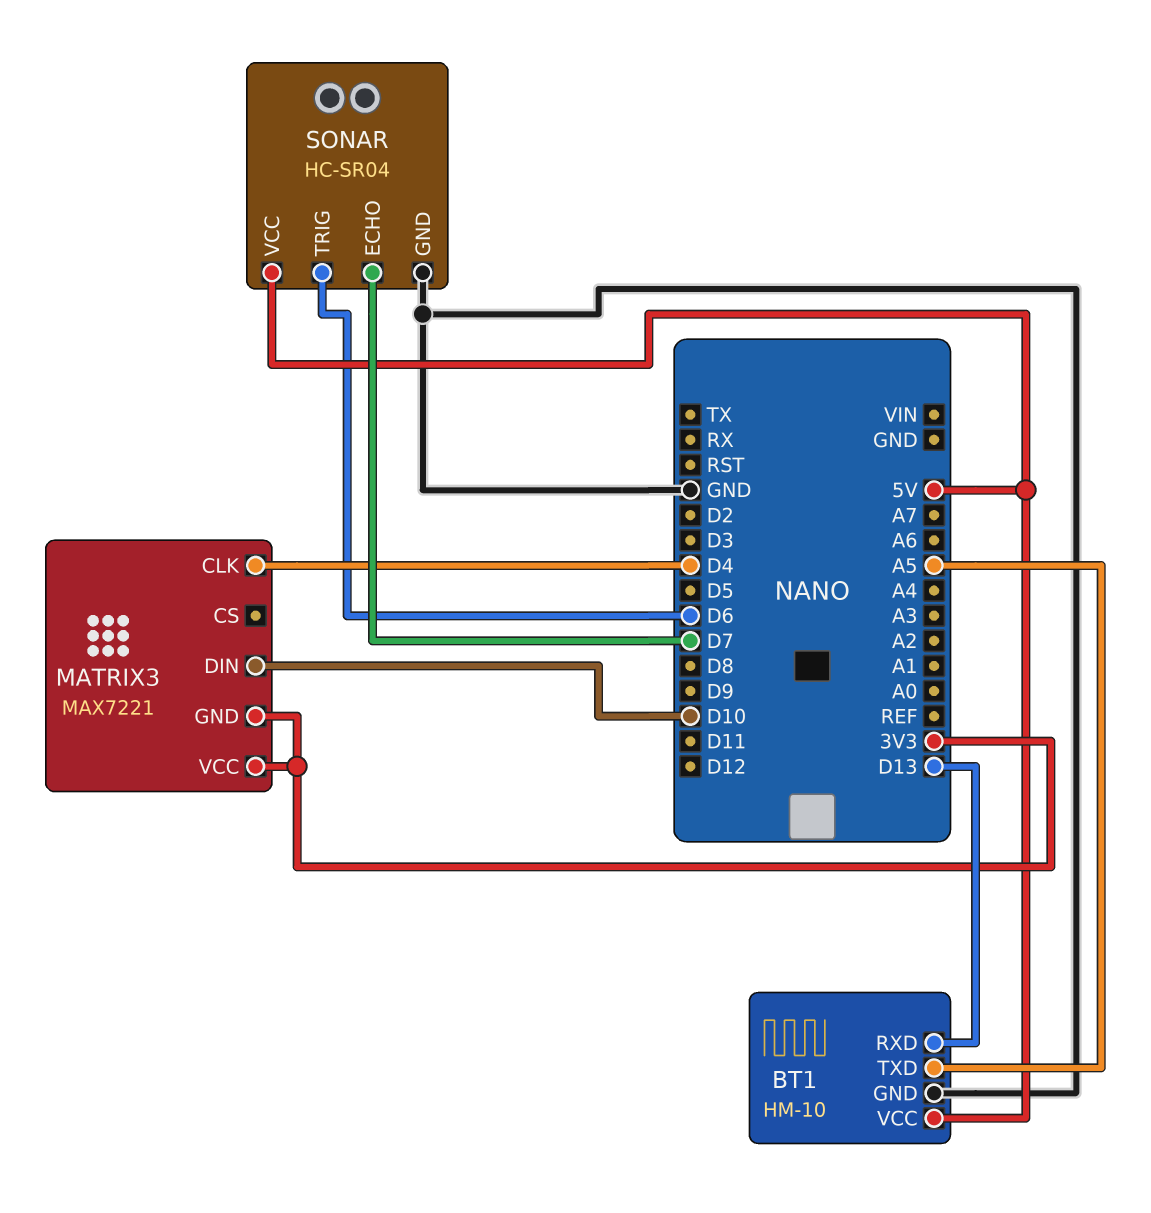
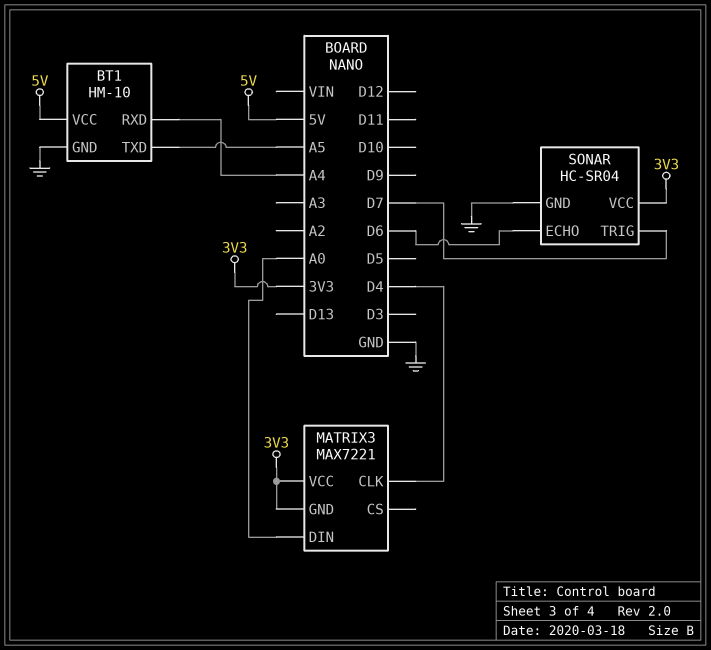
BT1 pin RXD: D13 -> A4
MATRIX3 pin DIN: D10 -> A0
SONAR pin ECHO: D7 -> D6
SONAR pin TRIG: D6 -> D7
SONAR pin VCC: 5V -> 3V3

